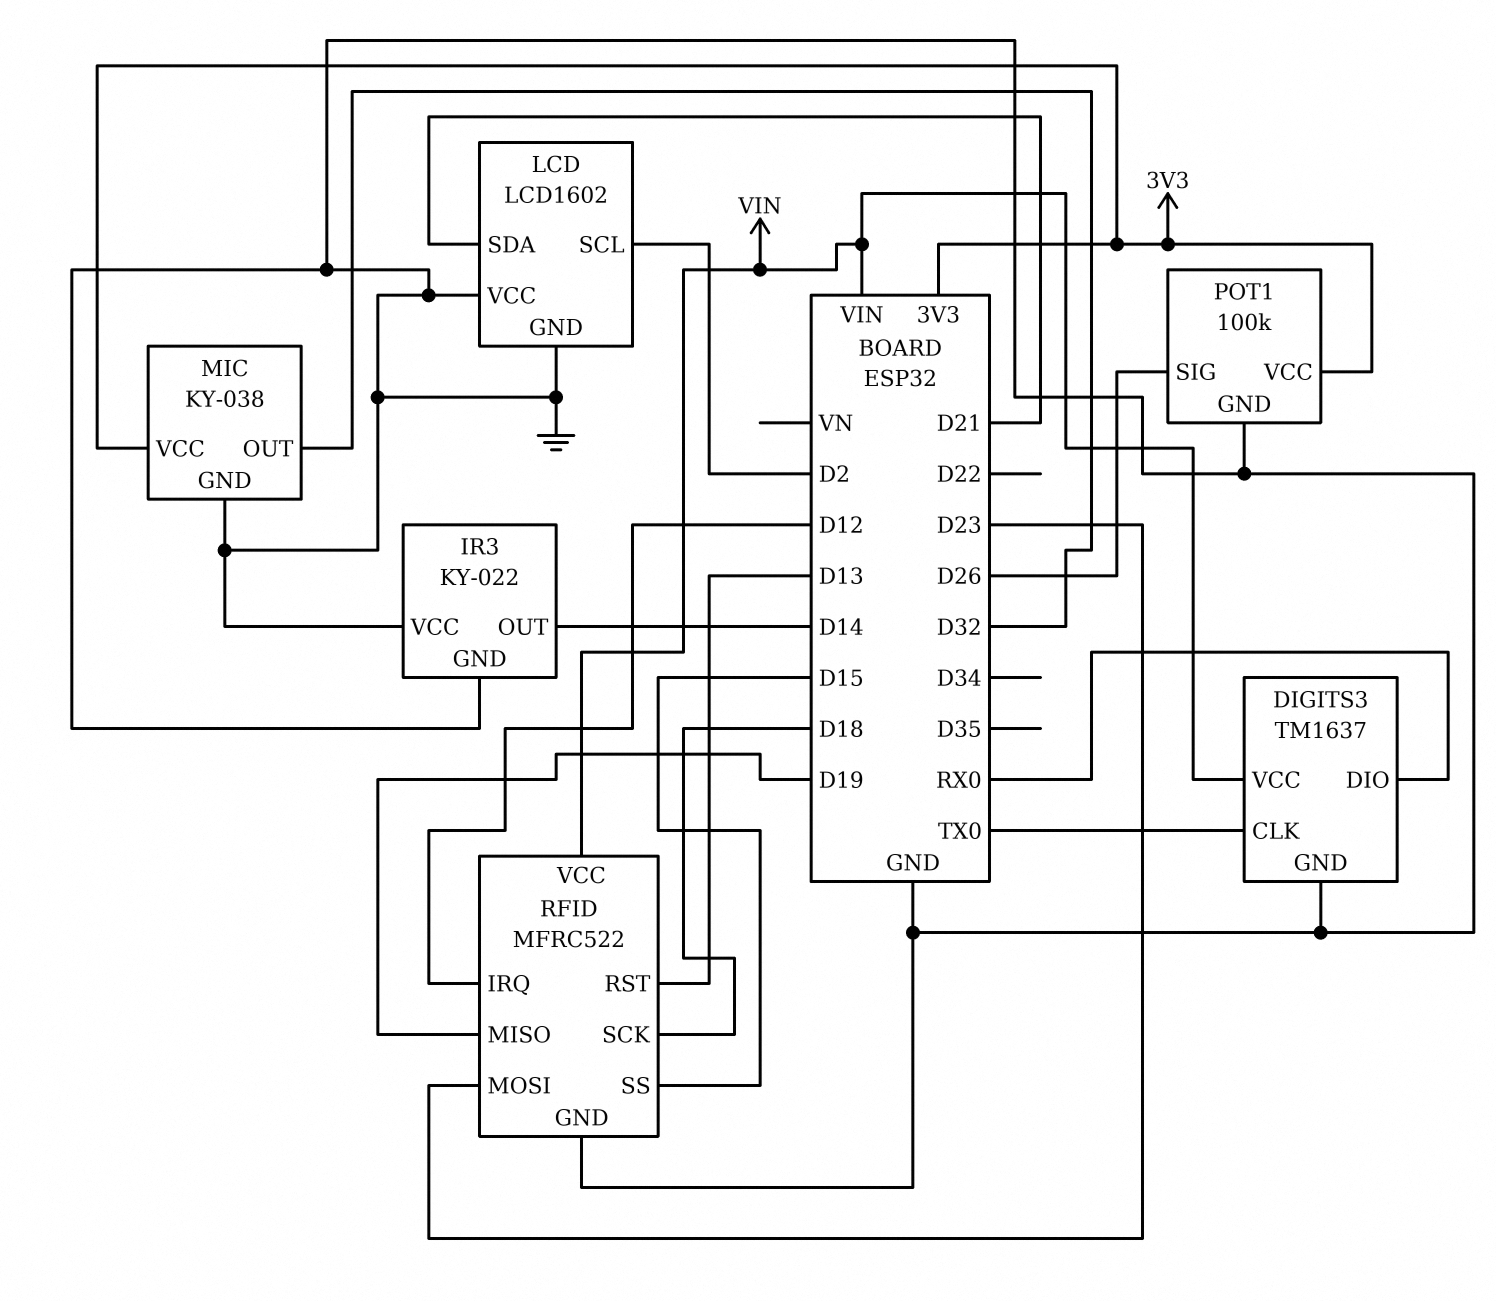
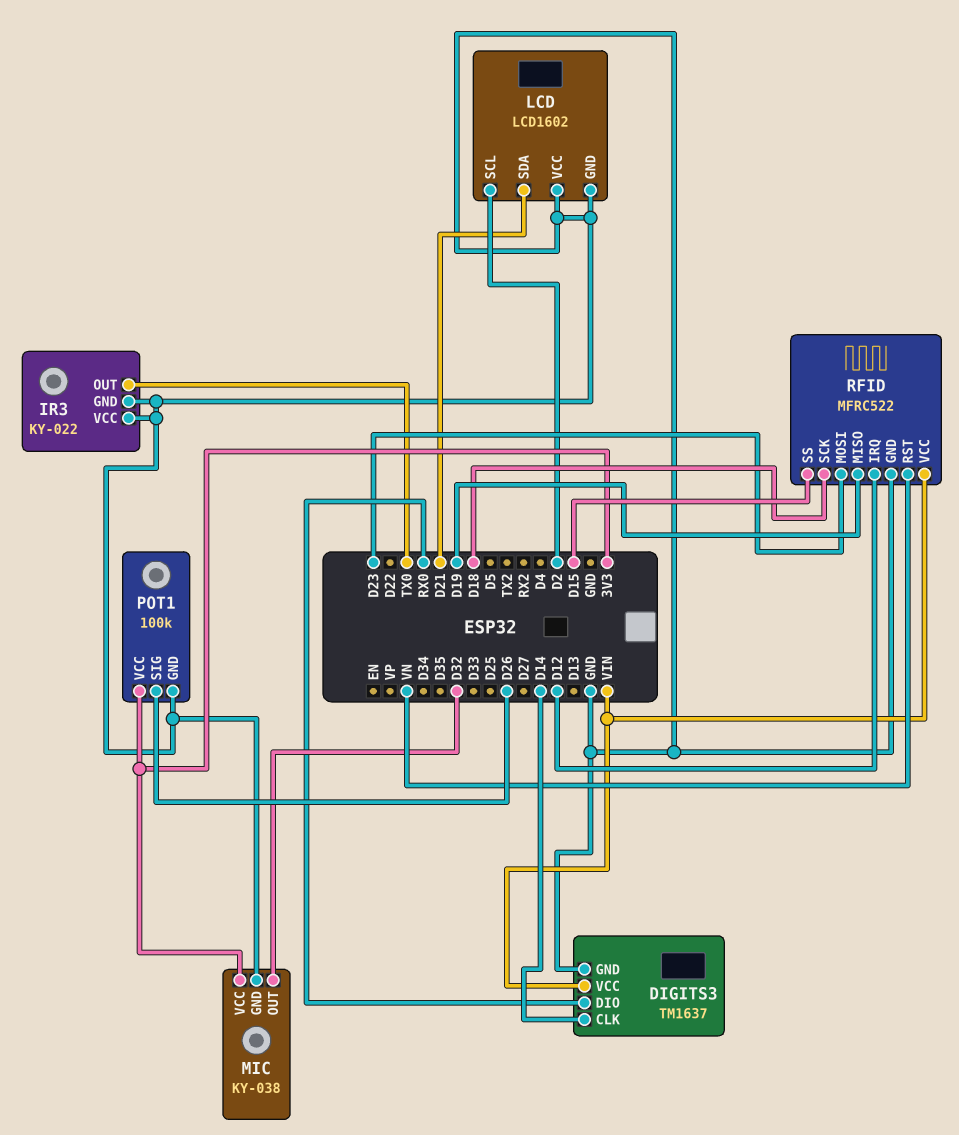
DIGITS3 pin CLK: TX0 -> D14
IR3 pin OUT: D14 -> TX0
RFID pin RST: D13 -> VN

